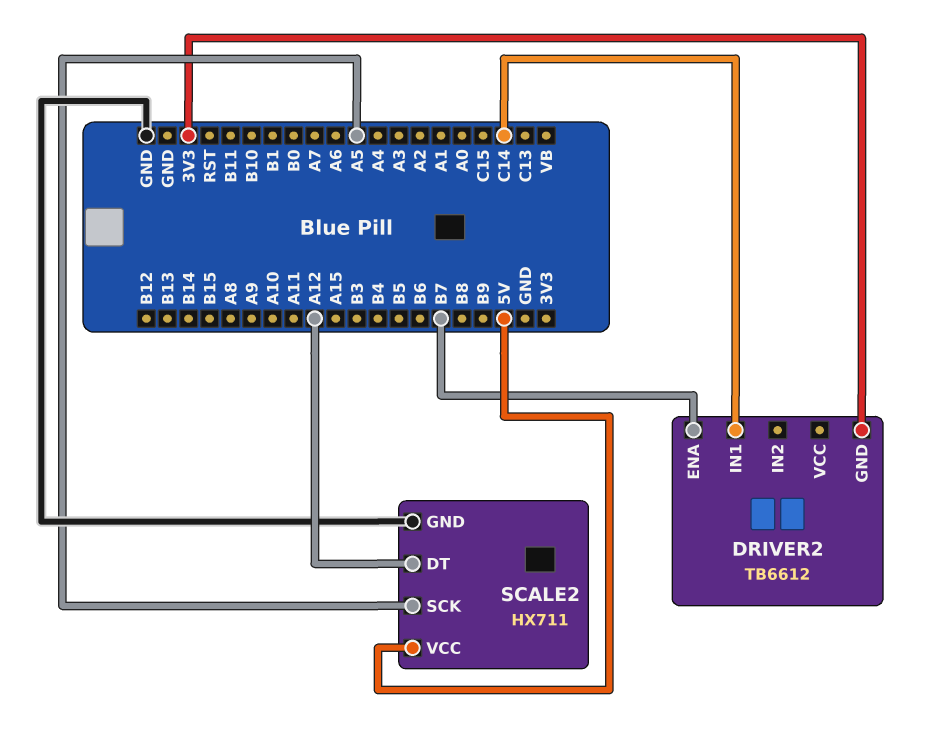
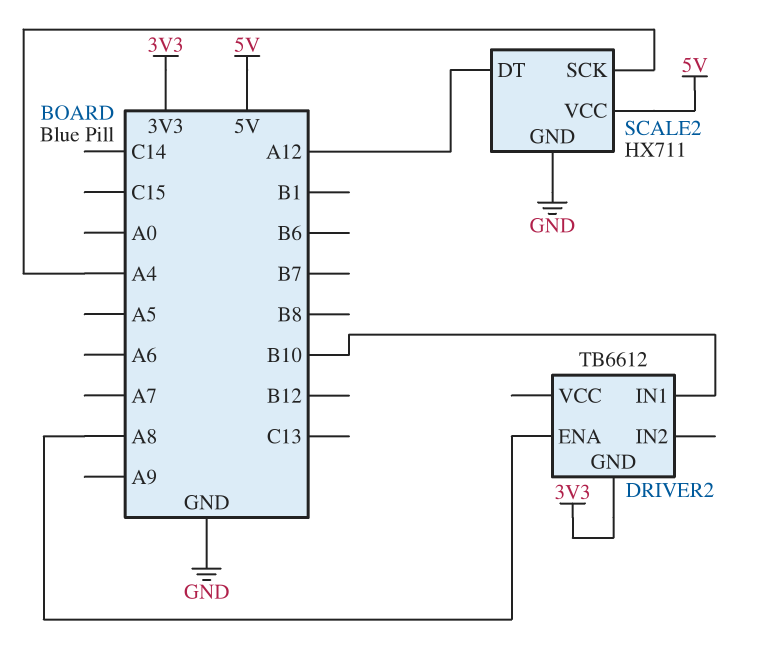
DRIVER2 pin ENA: B7 -> A8
DRIVER2 pin IN1: C14 -> B10
SCALE2 pin SCK: A5 -> A4

